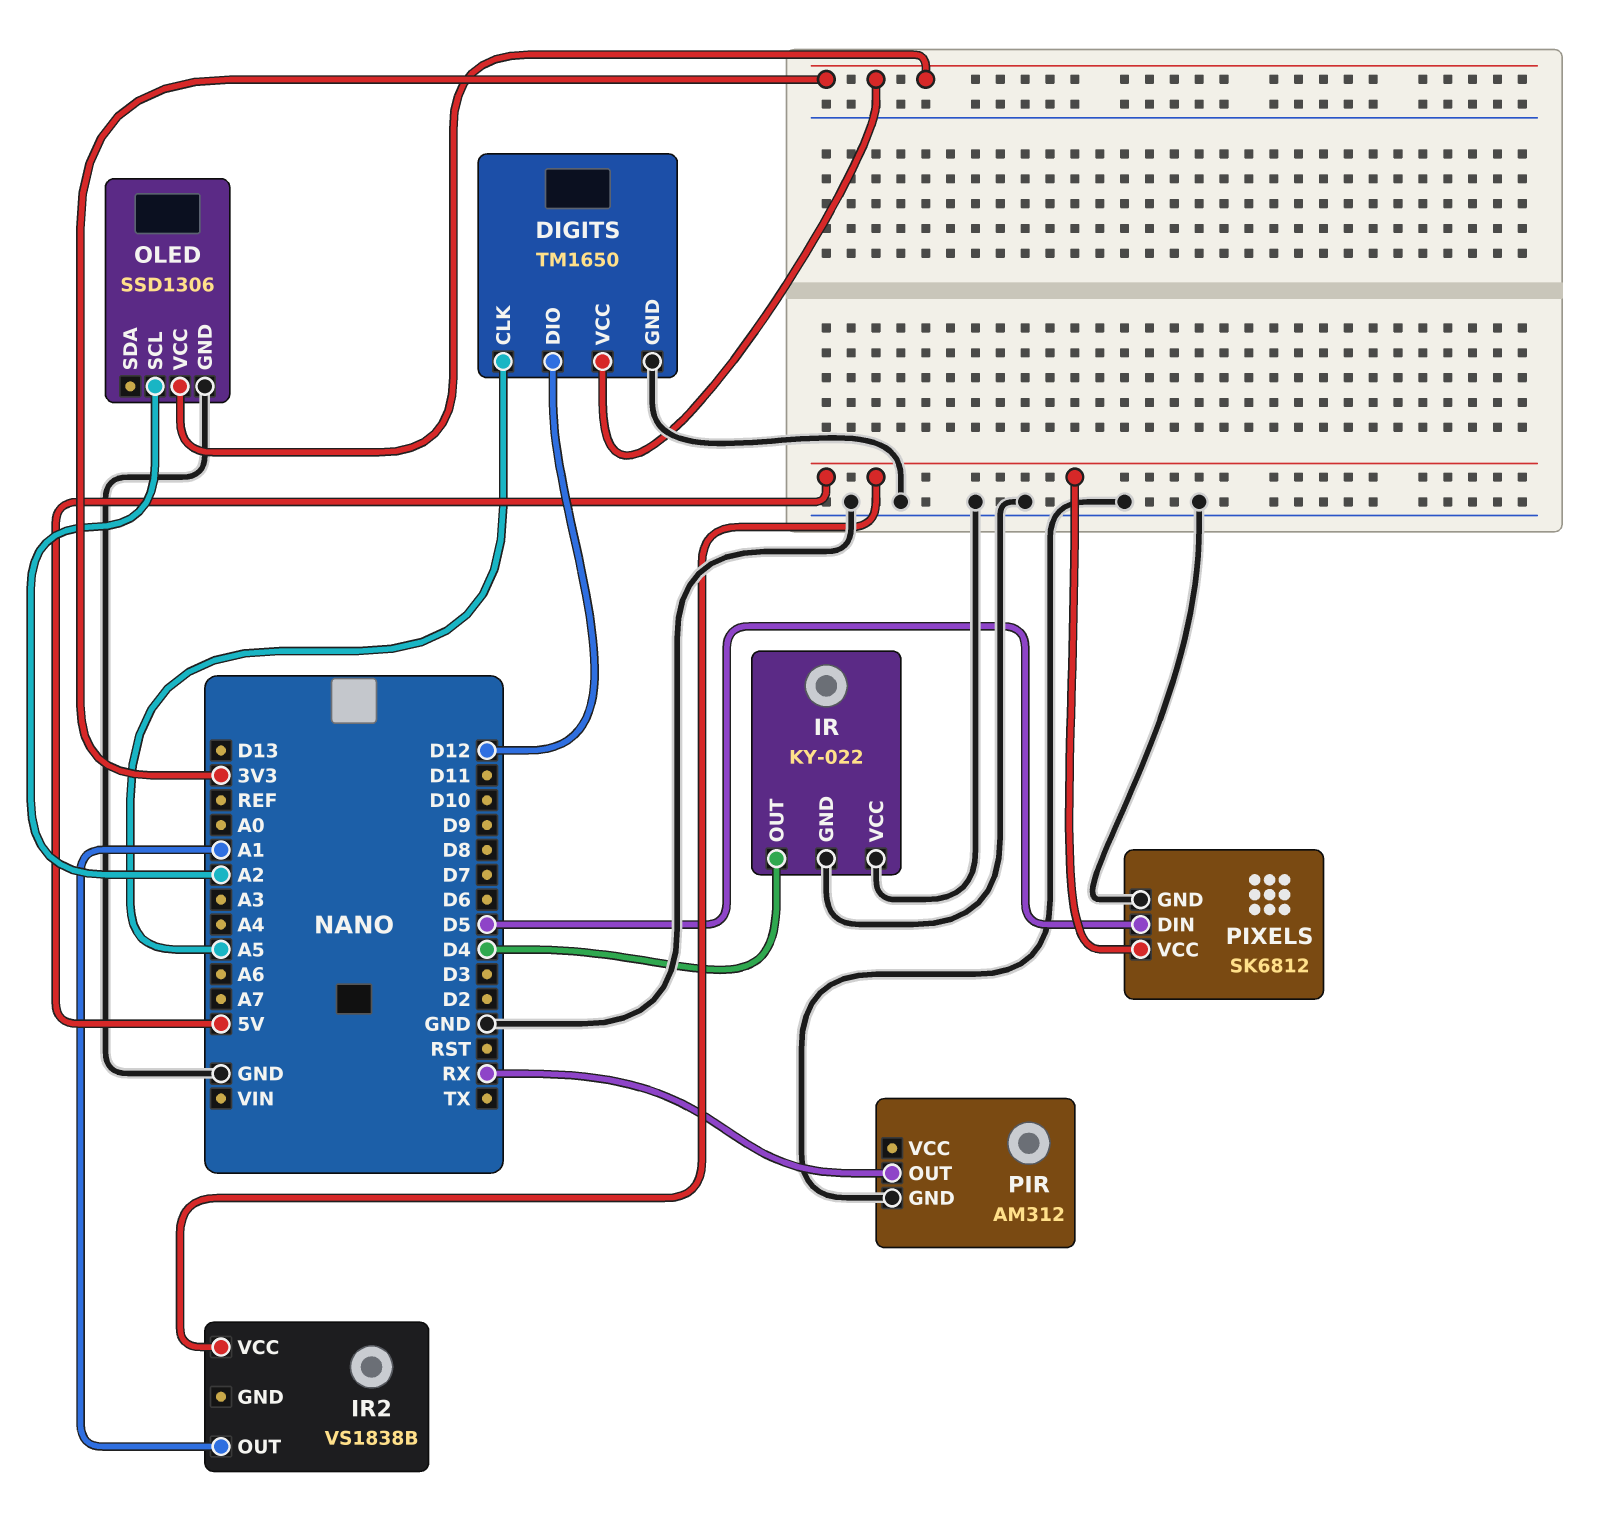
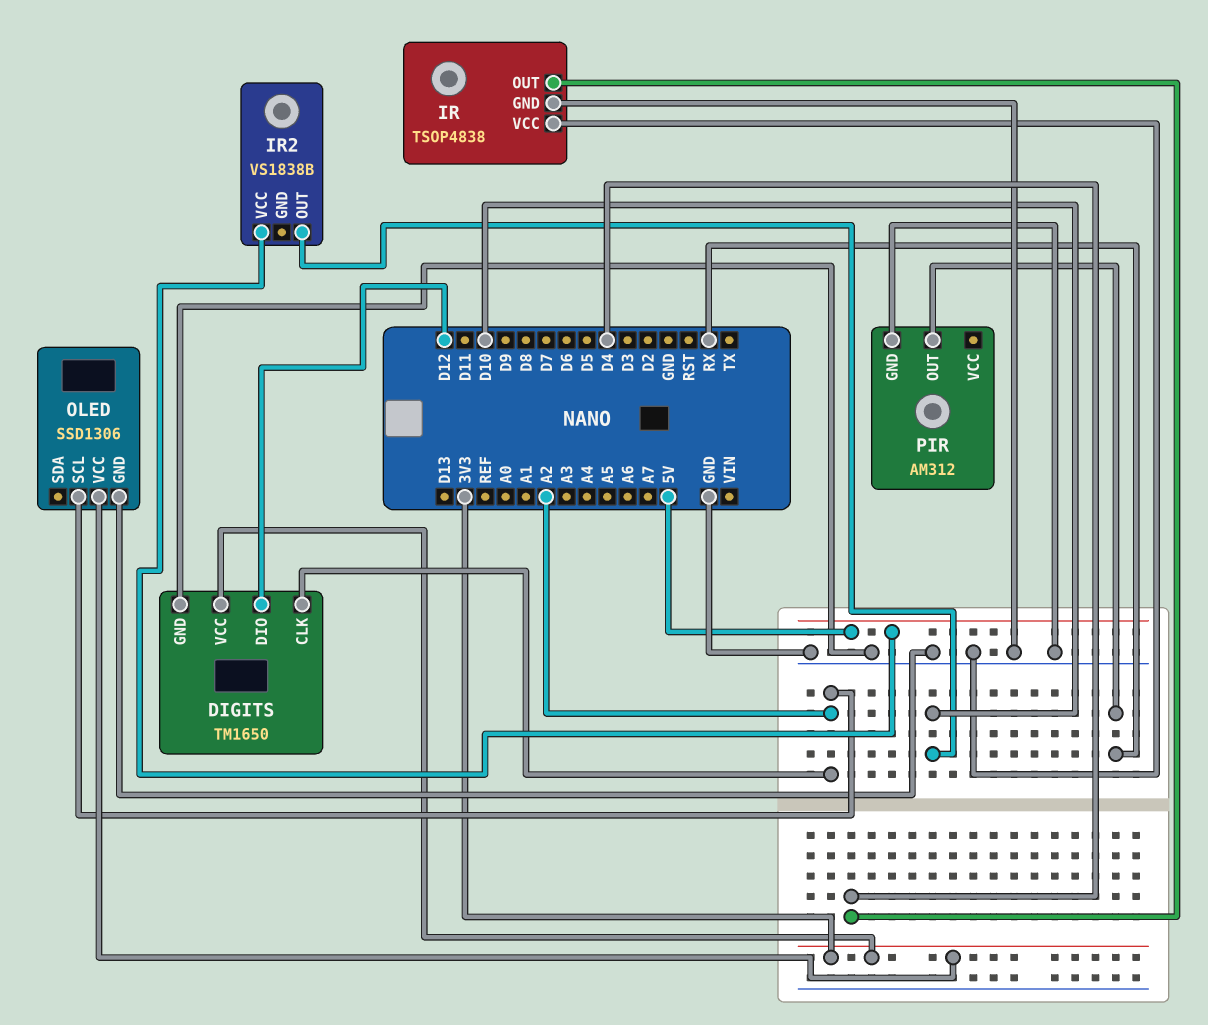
DIGITS pin CLK: A5 -> A2
IR: KY-022 -> TSOP4838
IR2 pin OUT: A1 -> D10
PIXELS: SK6812 -> none
PIXELS pin DIN: D5 -> none
PIXELS pin GND: GND -> none
PIXELS pin VCC: 5V -> none

